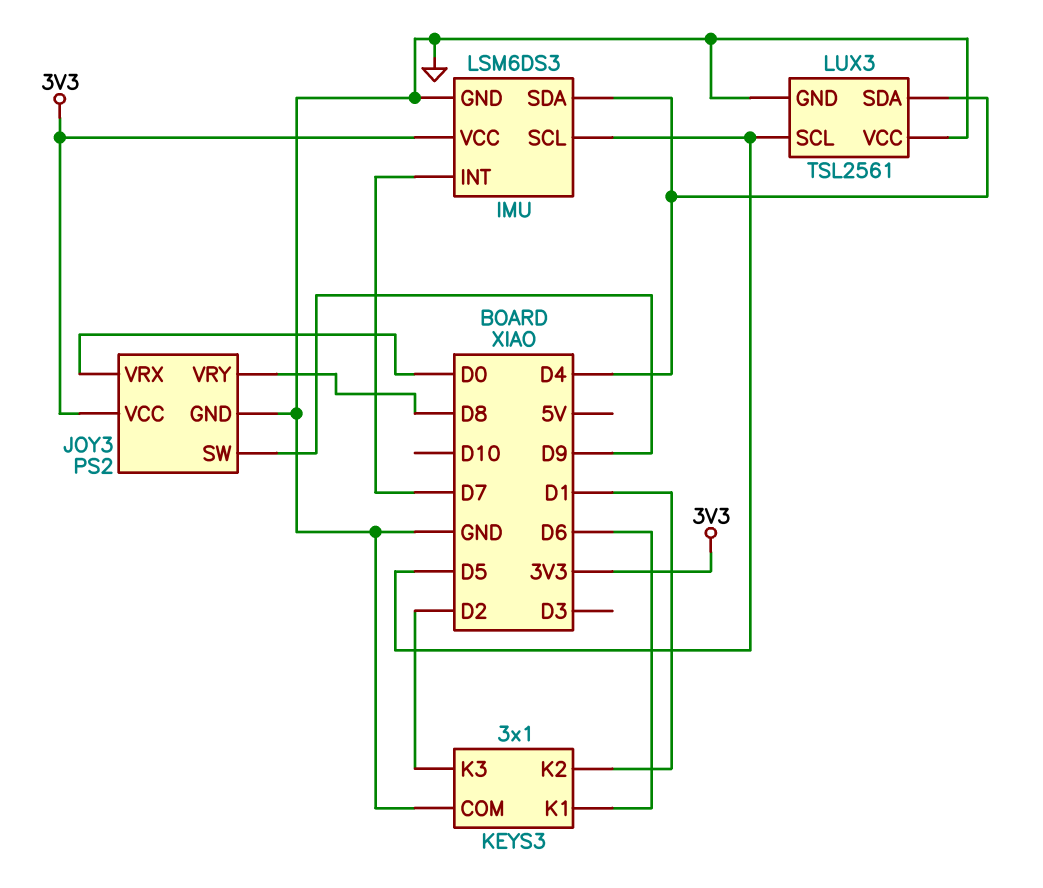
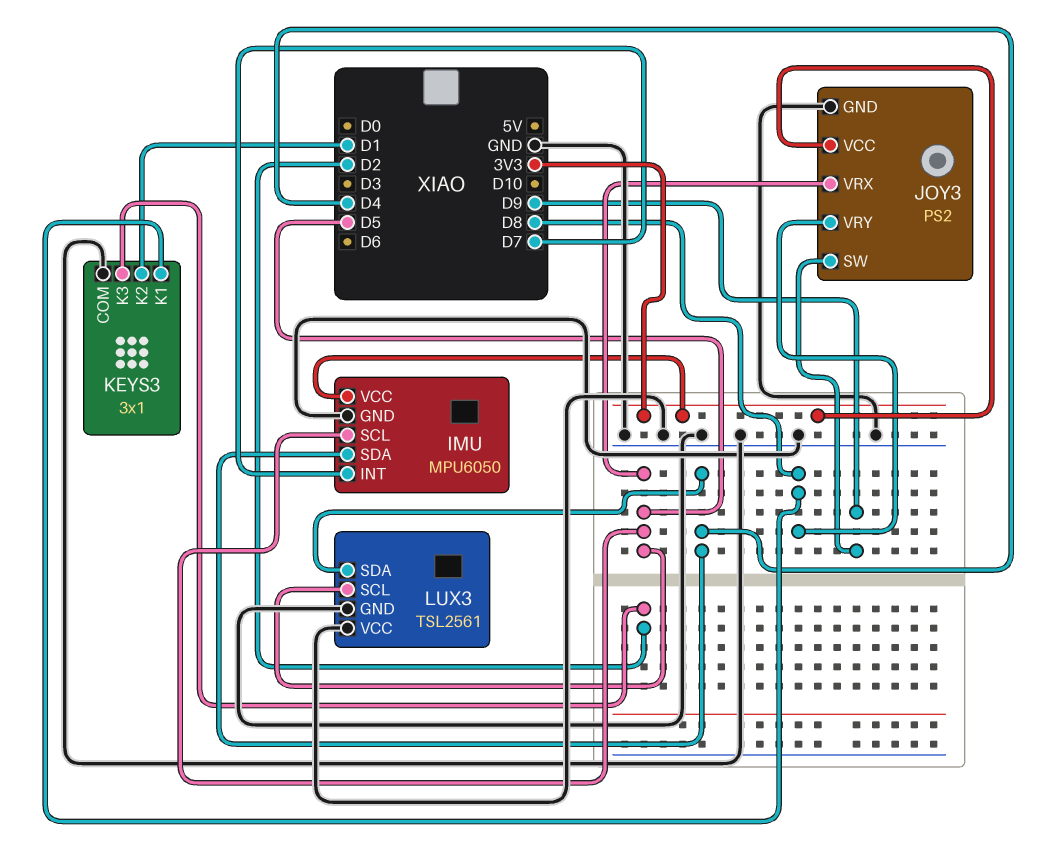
IMU: LSM6DS3 -> MPU6050
JOY3 pin VRX: D0 -> D5
KEYS3 pin K1: D6 -> D8

